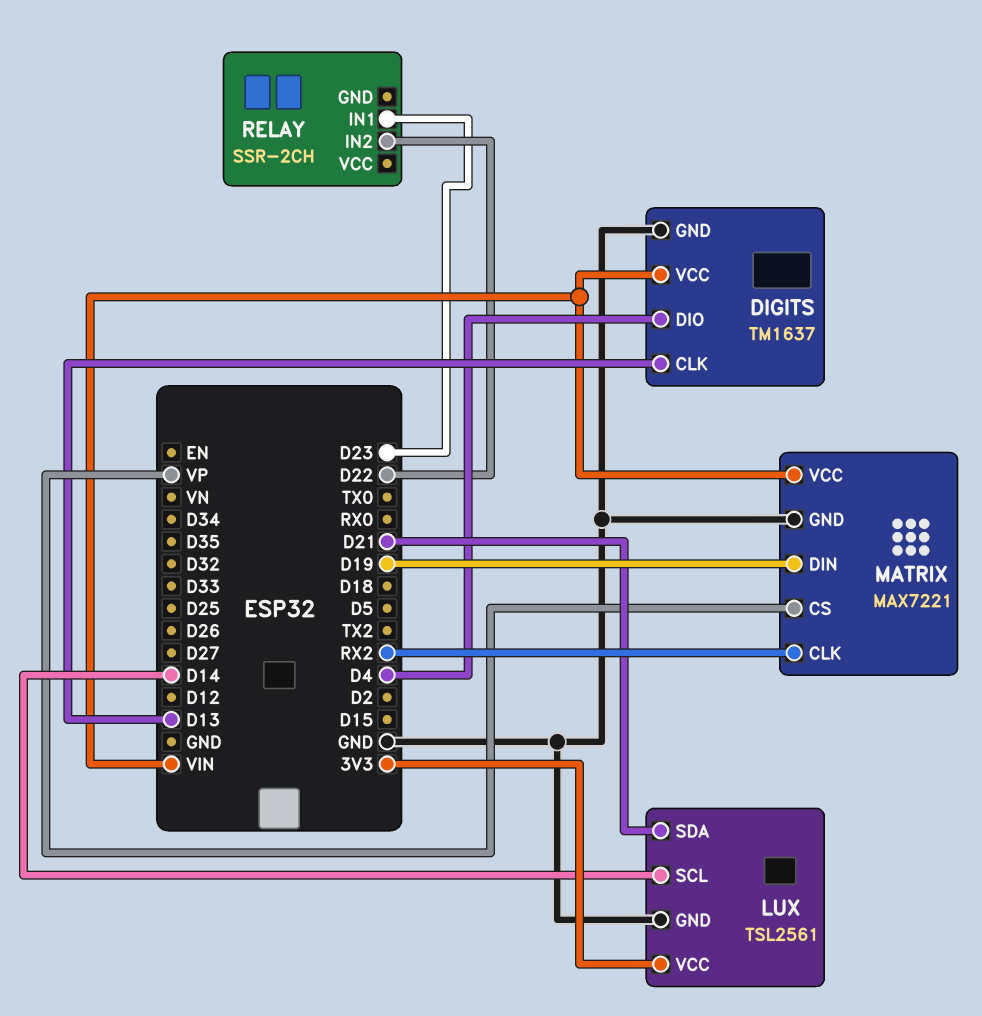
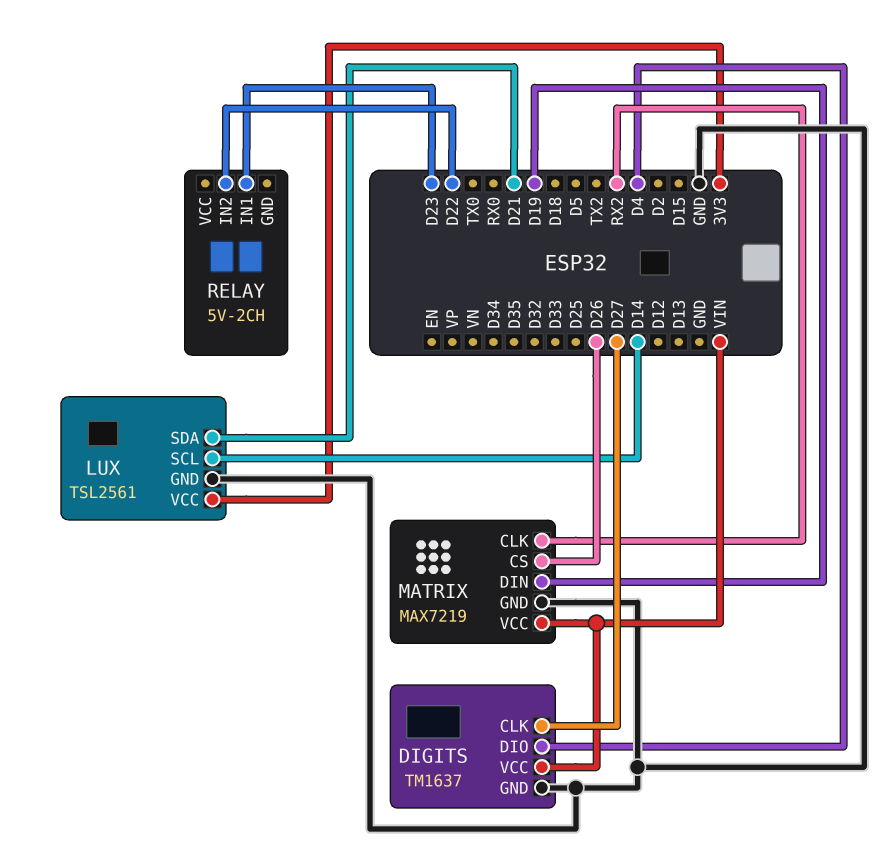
DIGITS pin CLK: D13 -> D27
MATRIX: MAX7221 -> MAX7219
MATRIX pin CS: VP -> D26
RELAY: SSR-2CH -> 5V-2CH

